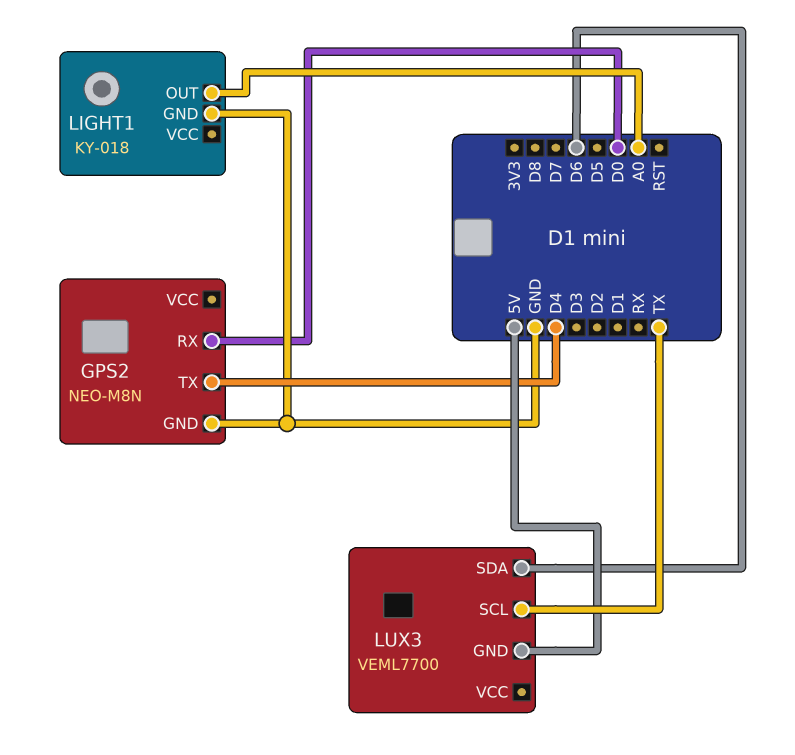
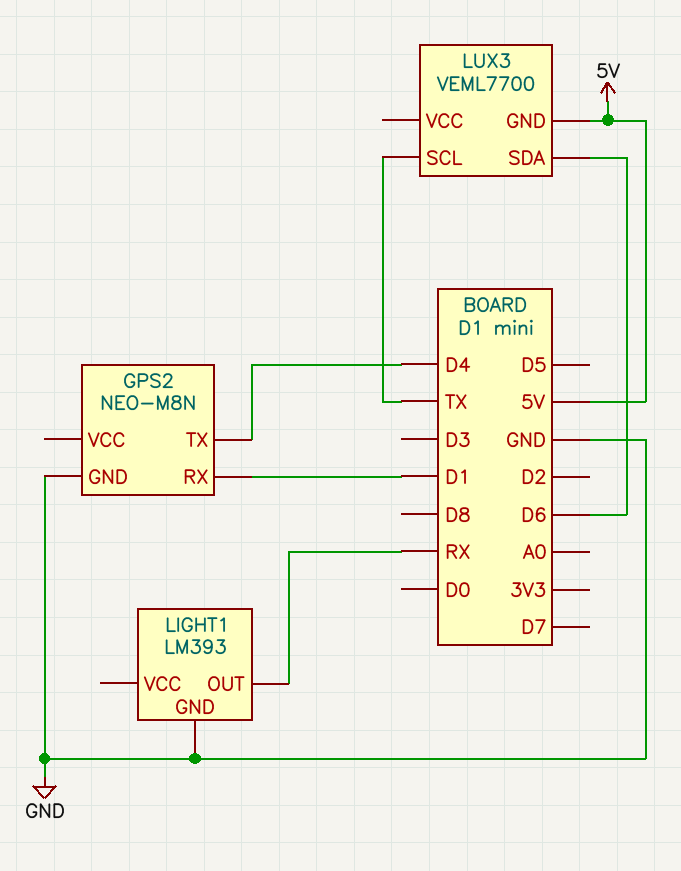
GPS2 pin RX: D0 -> D1
LIGHT1: KY-018 -> LM393
LIGHT1 pin OUT: A0 -> RX

